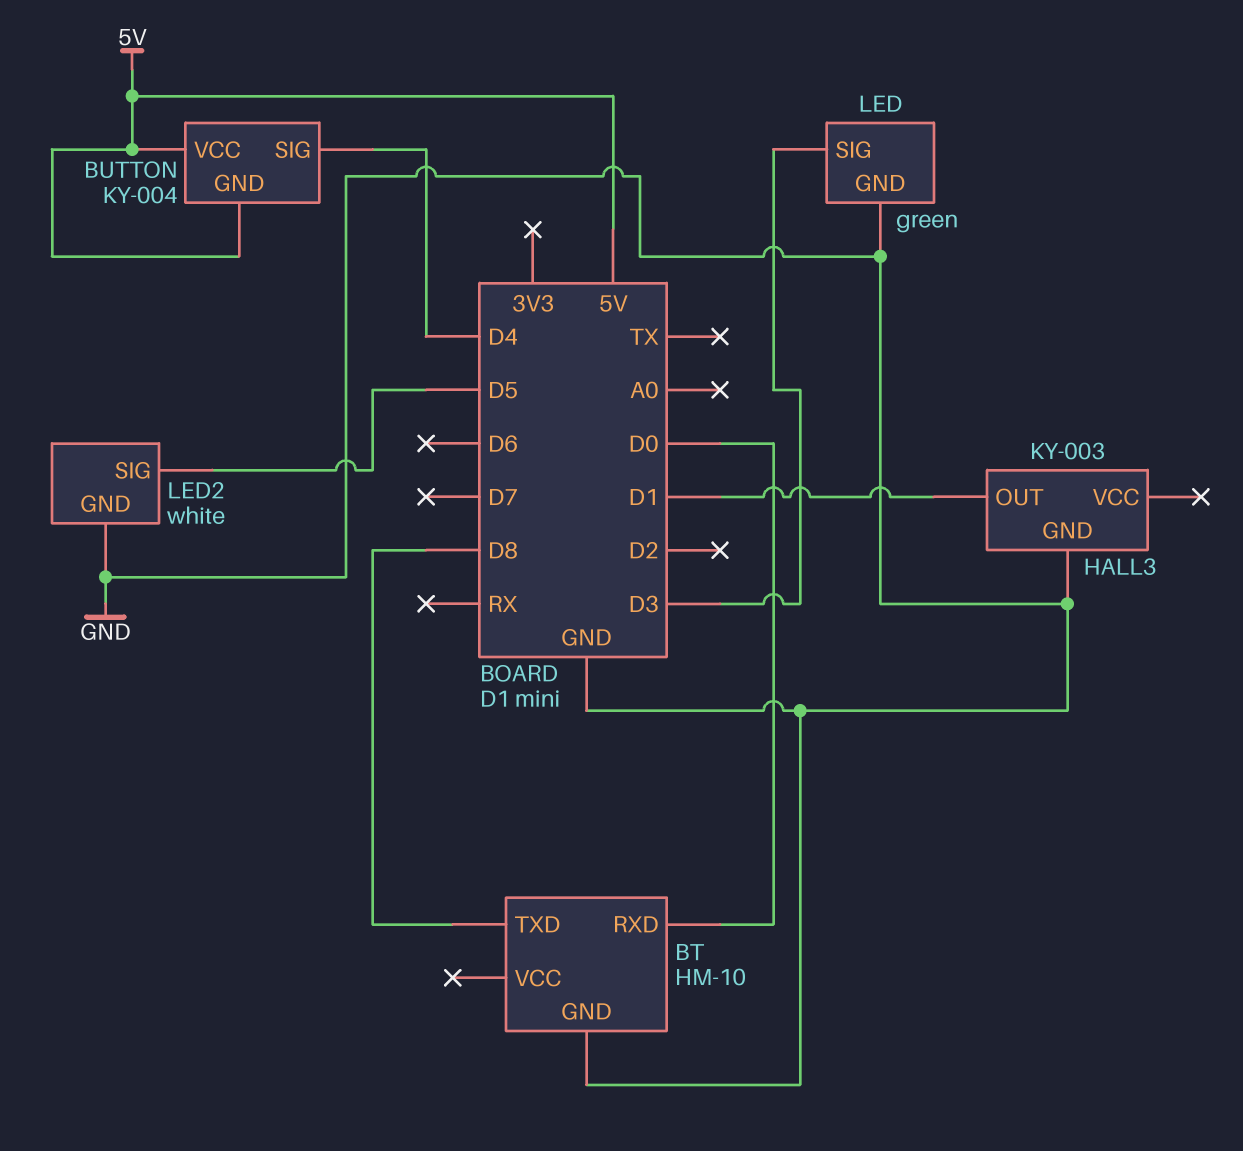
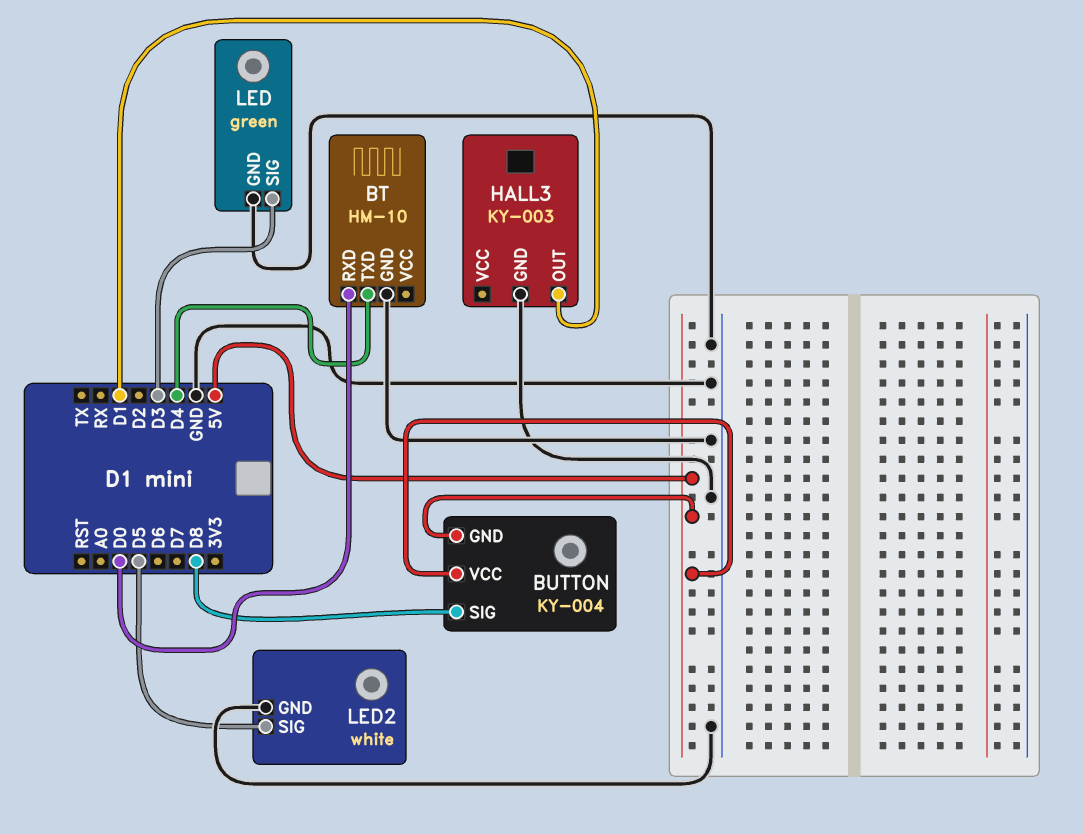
BT pin TXD: D8 -> D4
BUTTON pin SIG: D4 -> D8

